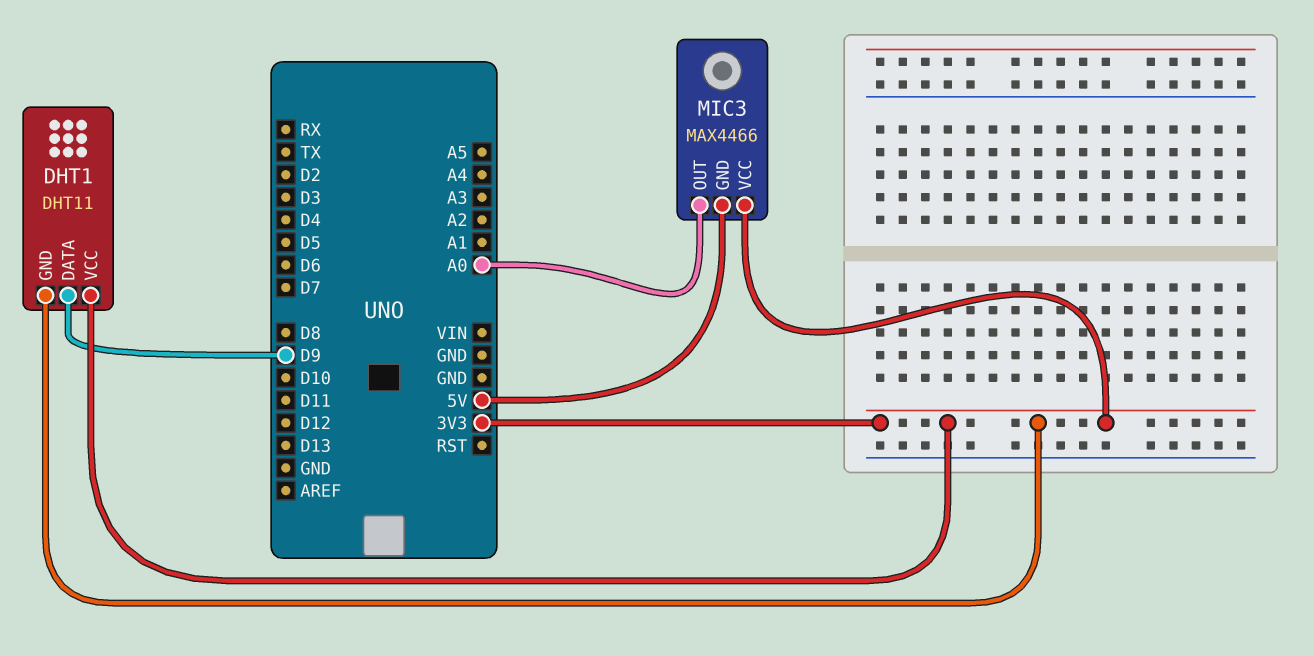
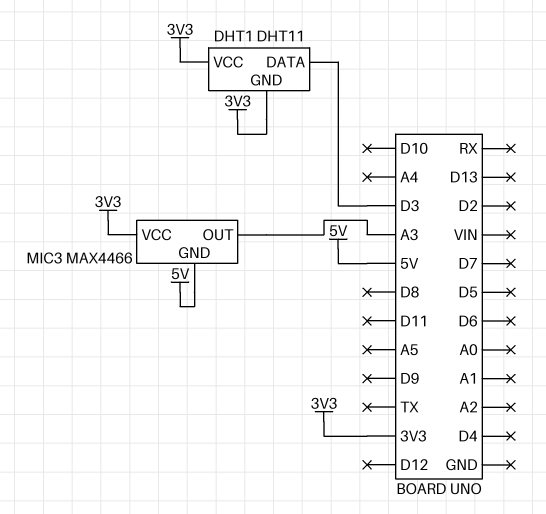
DHT1 pin DATA: D9 -> D3
MIC3 pin OUT: A0 -> A3

